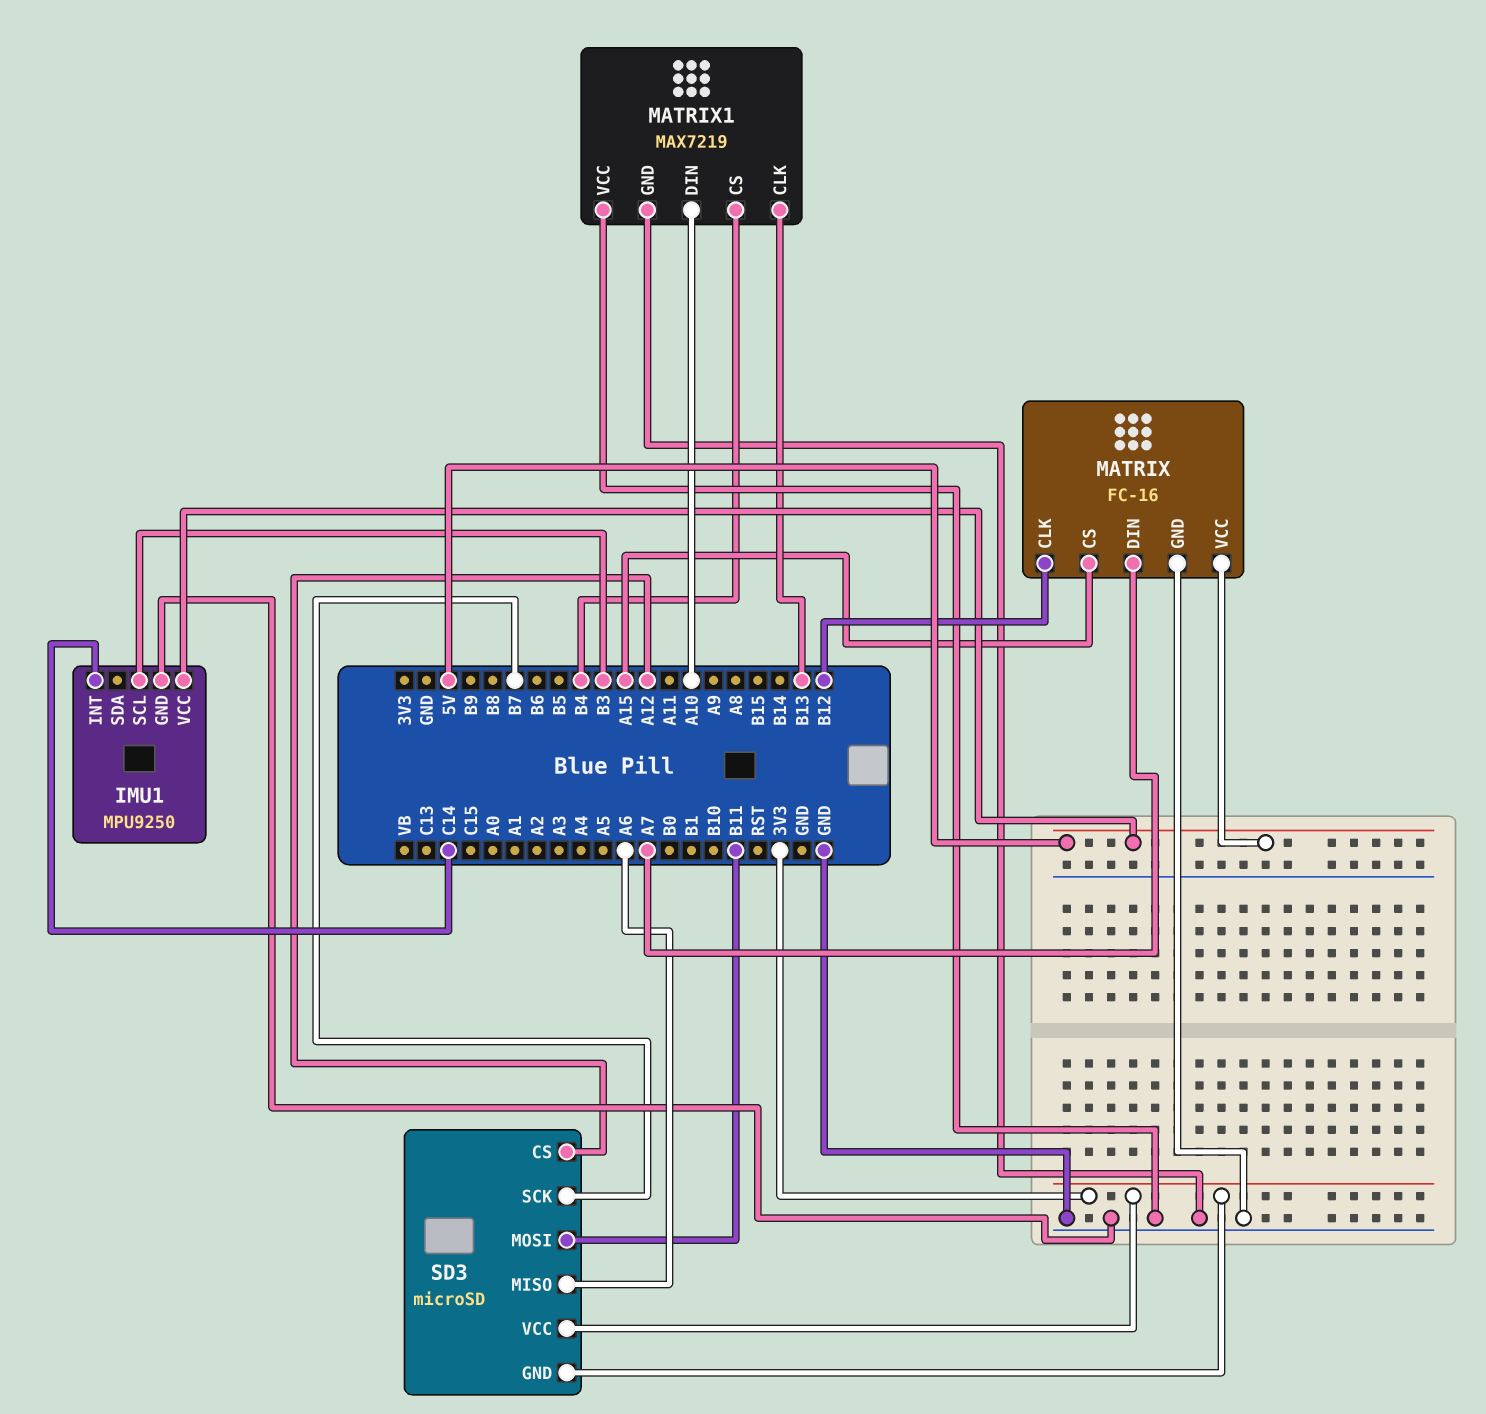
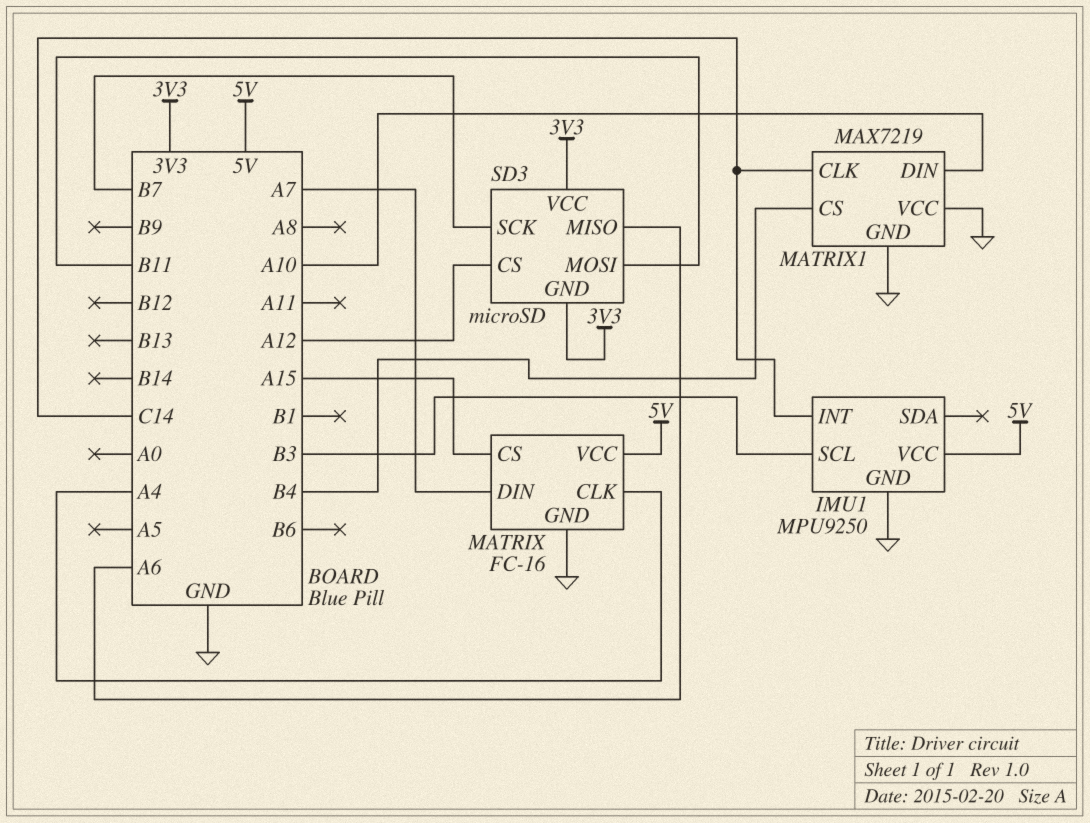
MATRIX pin CLK: B12 -> A4
MATRIX1 pin CLK: B13 -> C14

